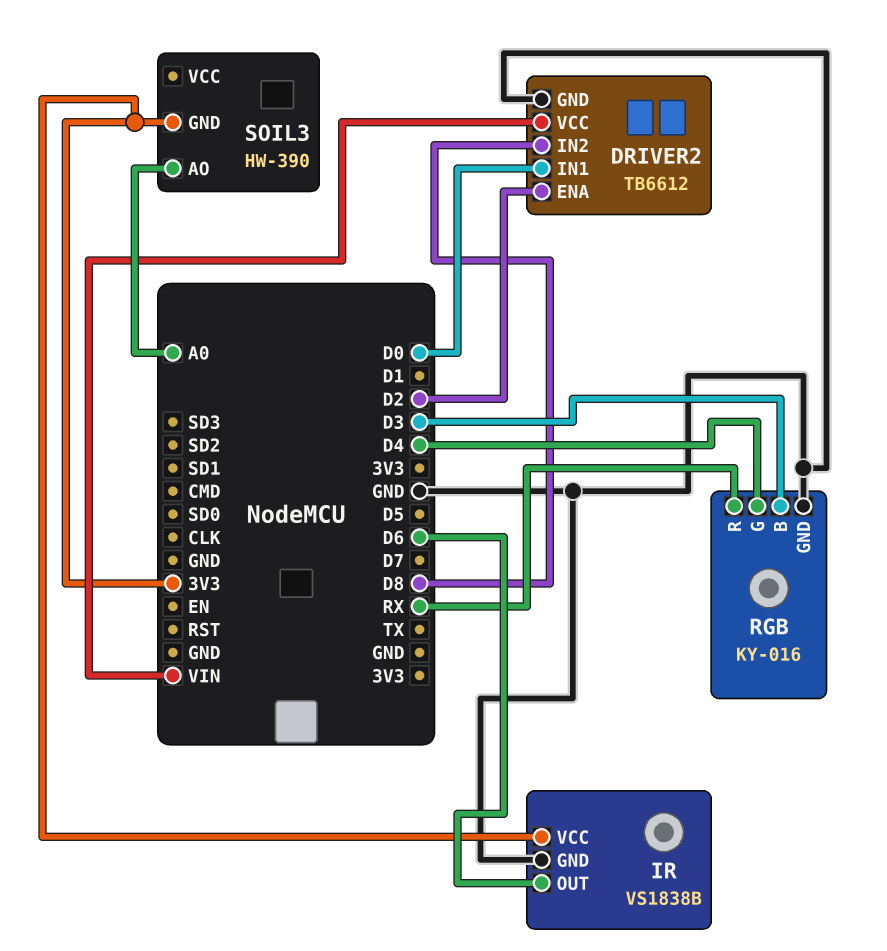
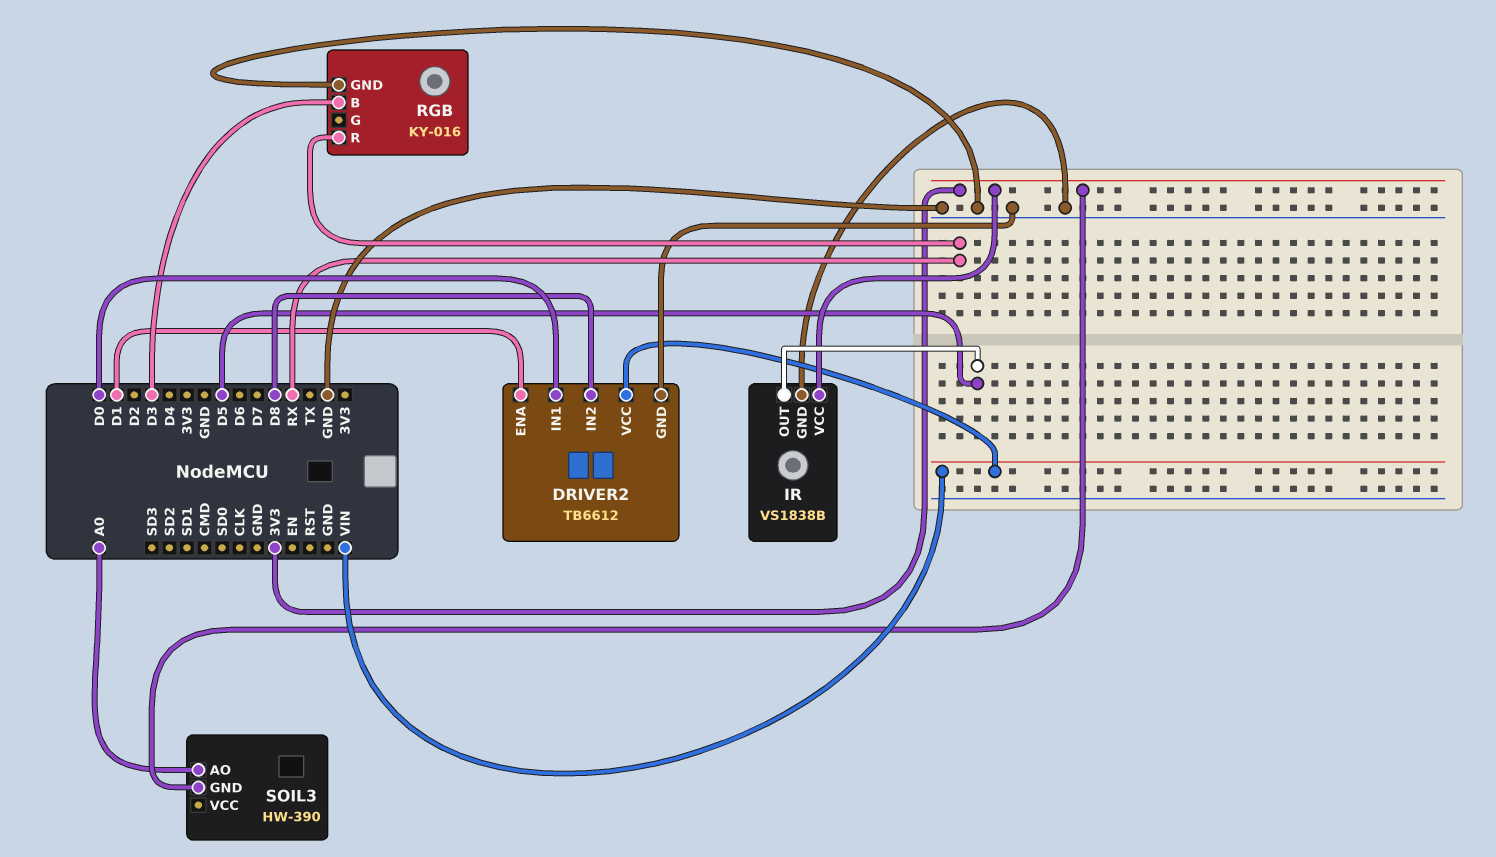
DRIVER2 pin ENA: D2 -> D1
IR pin OUT: D6 -> D5
RGB pin G: D4 -> none

